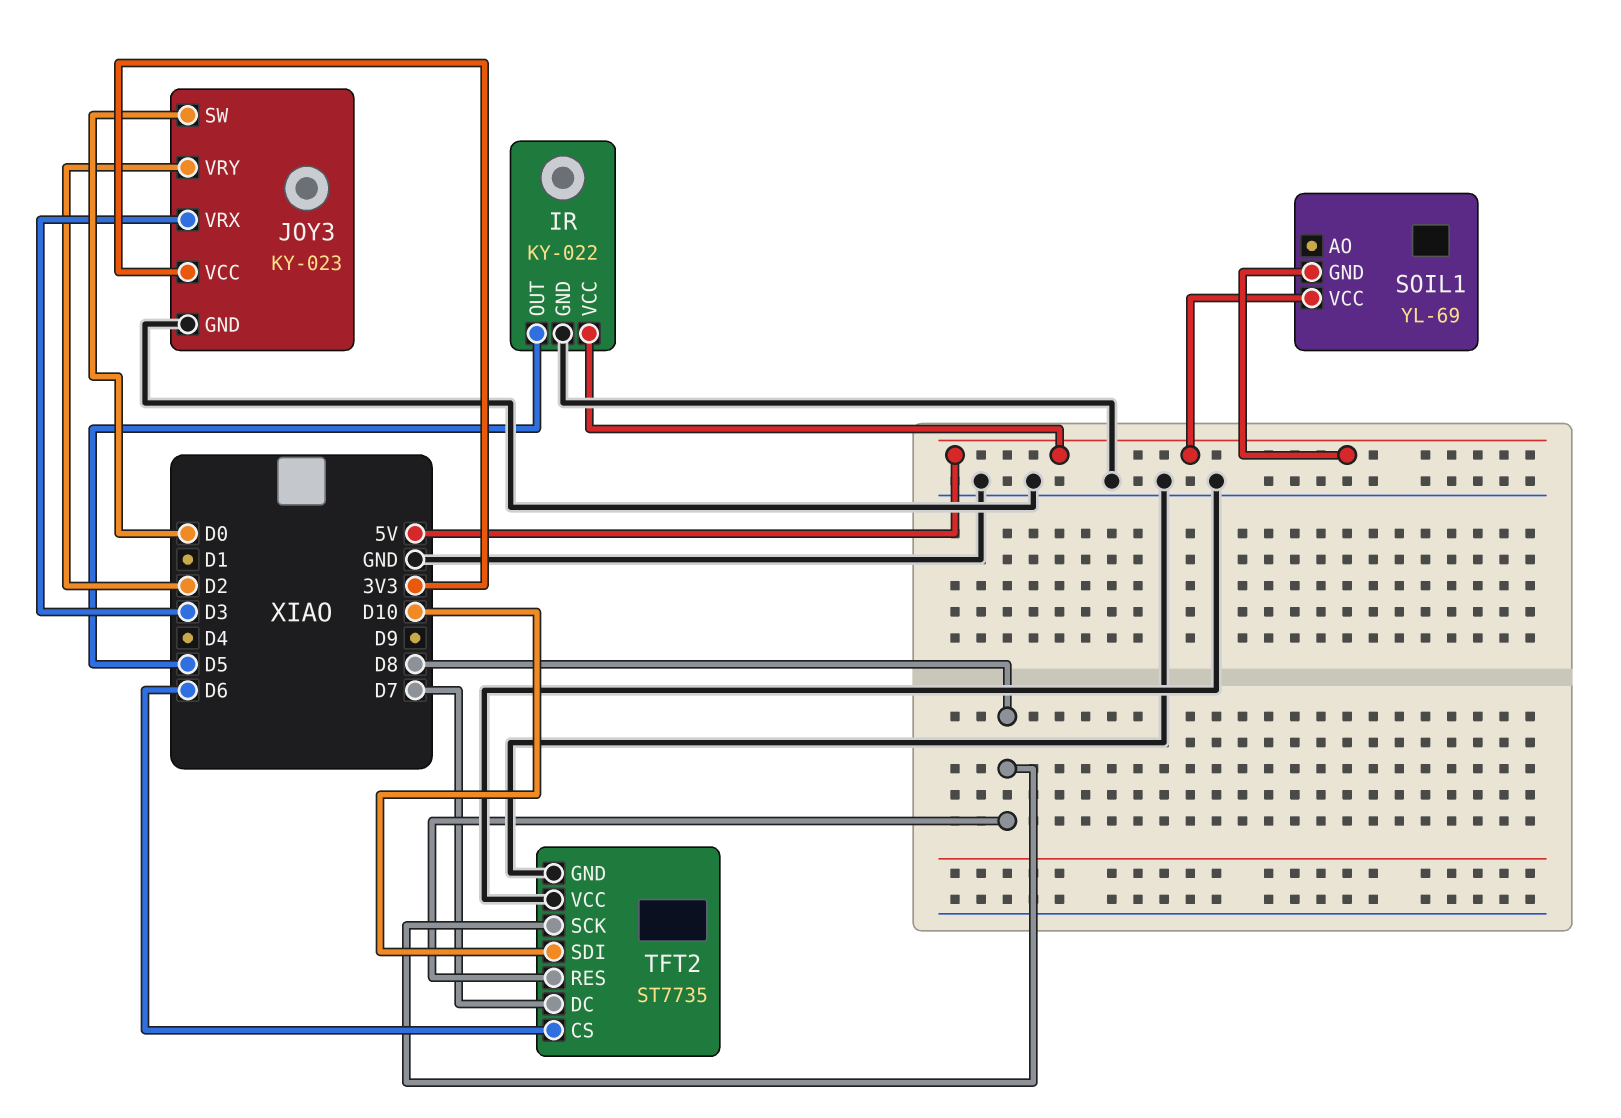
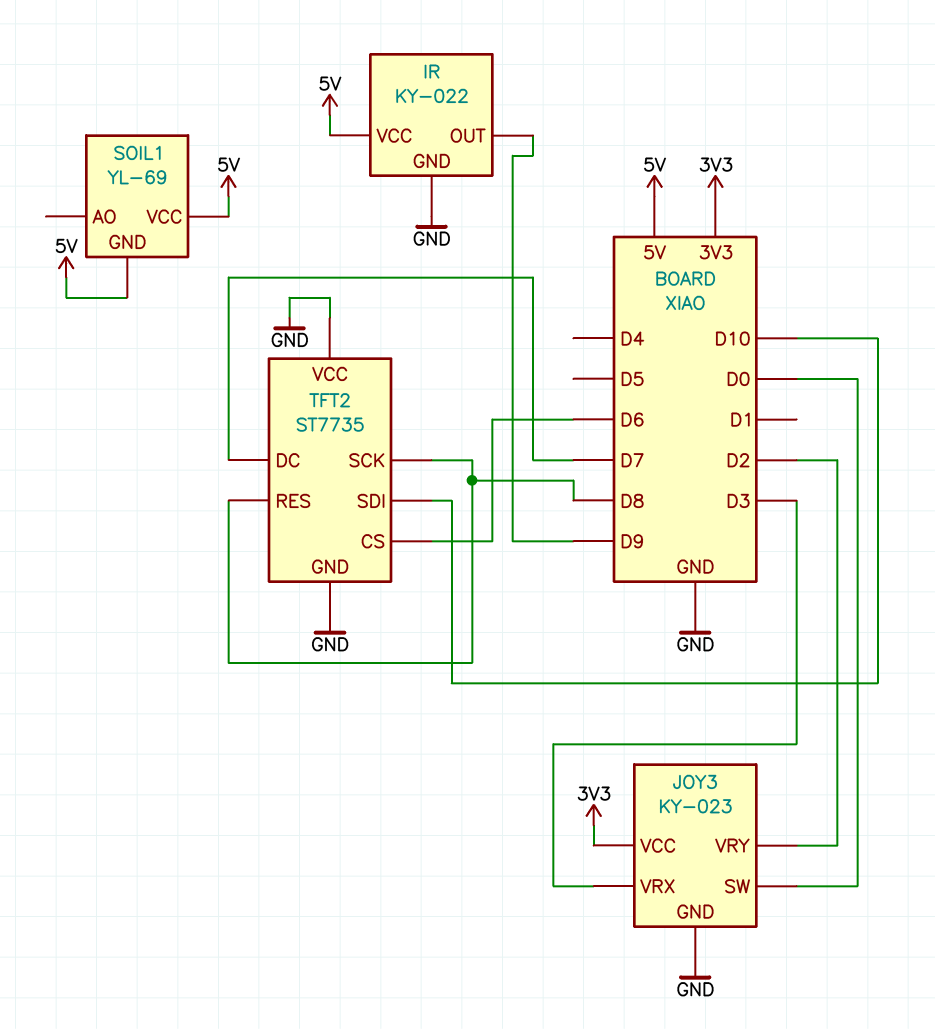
IR pin OUT: D5 -> D9

